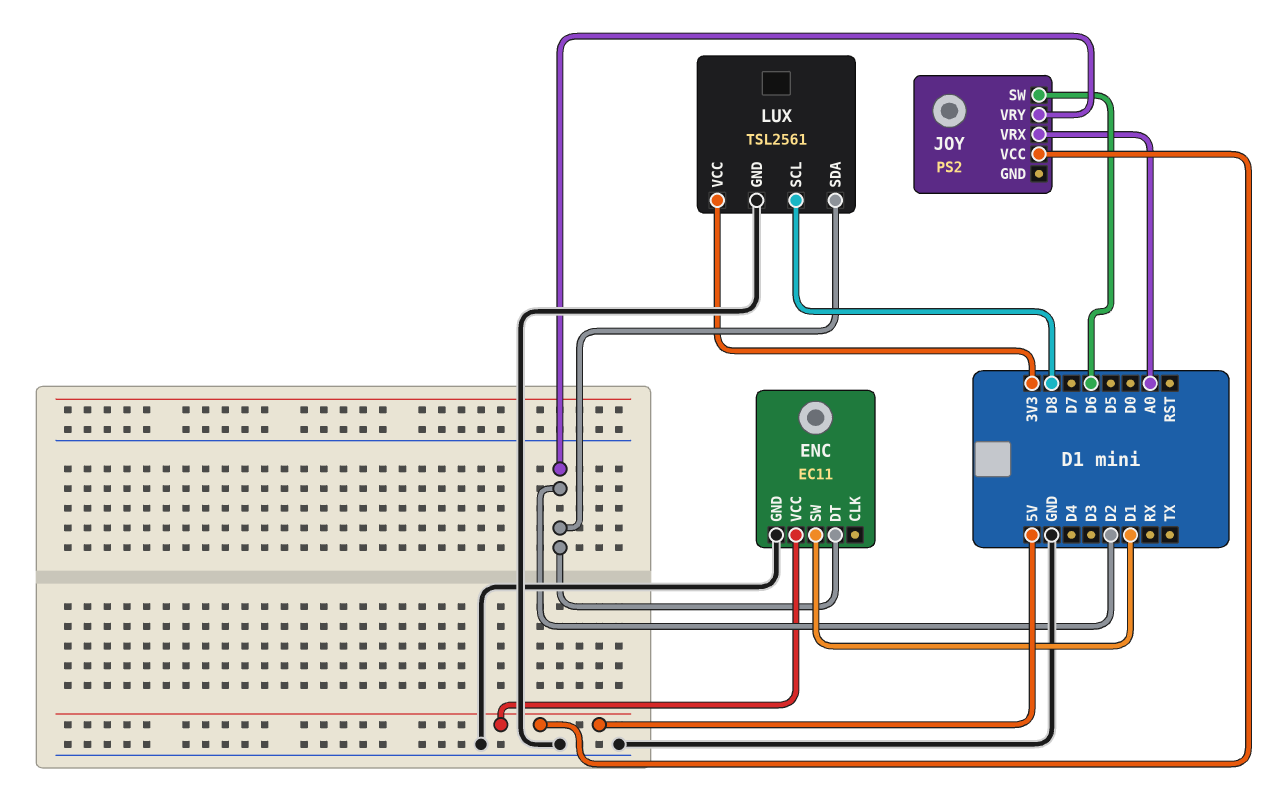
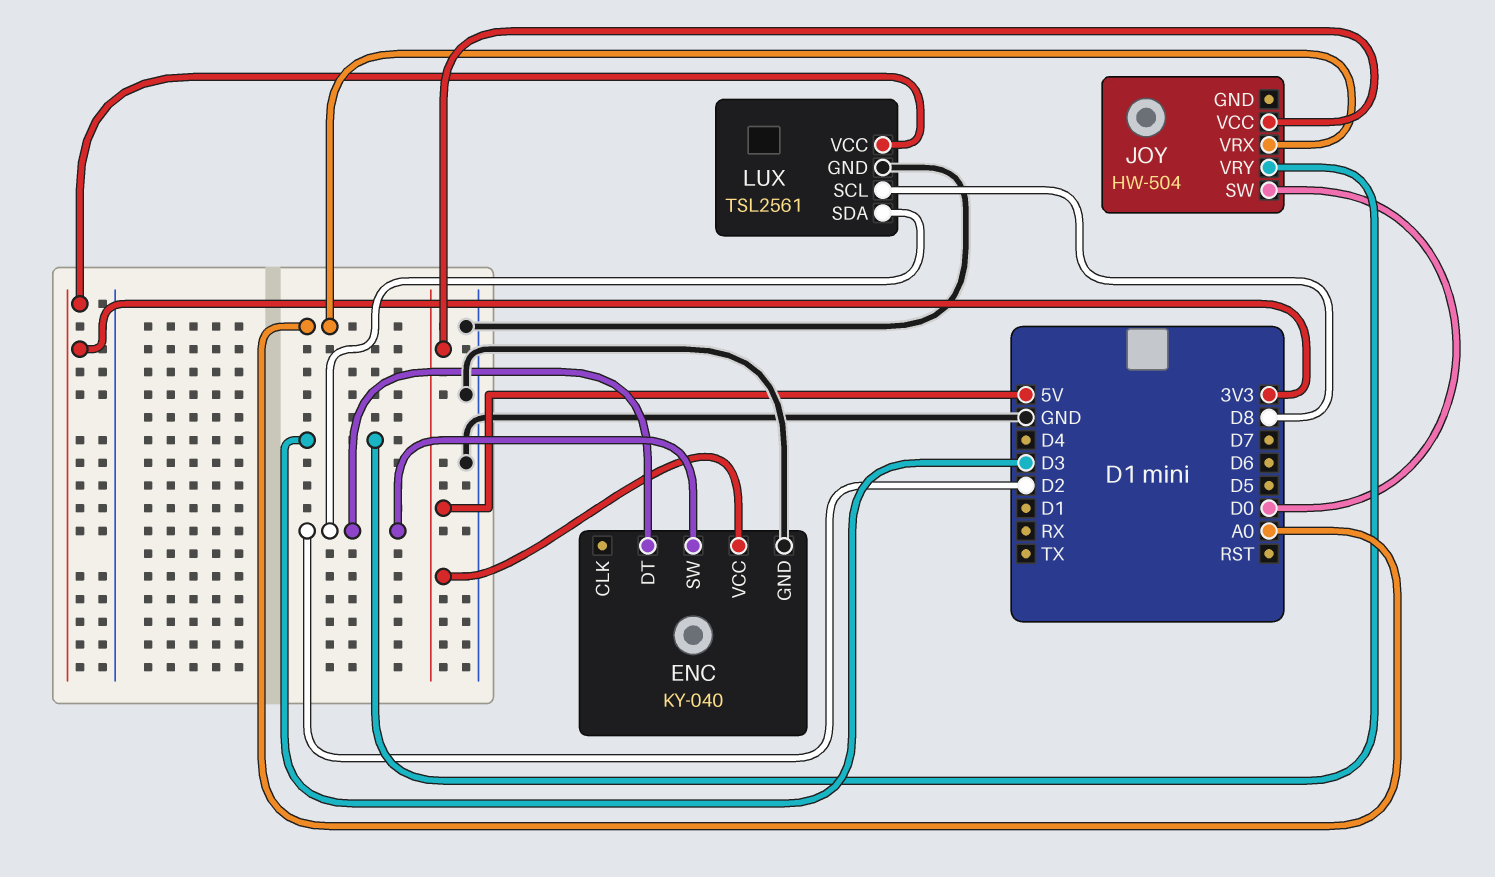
ENC: EC11 -> KY-040
ENC pin SW: D1 -> D2
JOY: PS2 -> HW-504
JOY pin SW: D6 -> D0
JOY pin VRY: D2 -> D3

